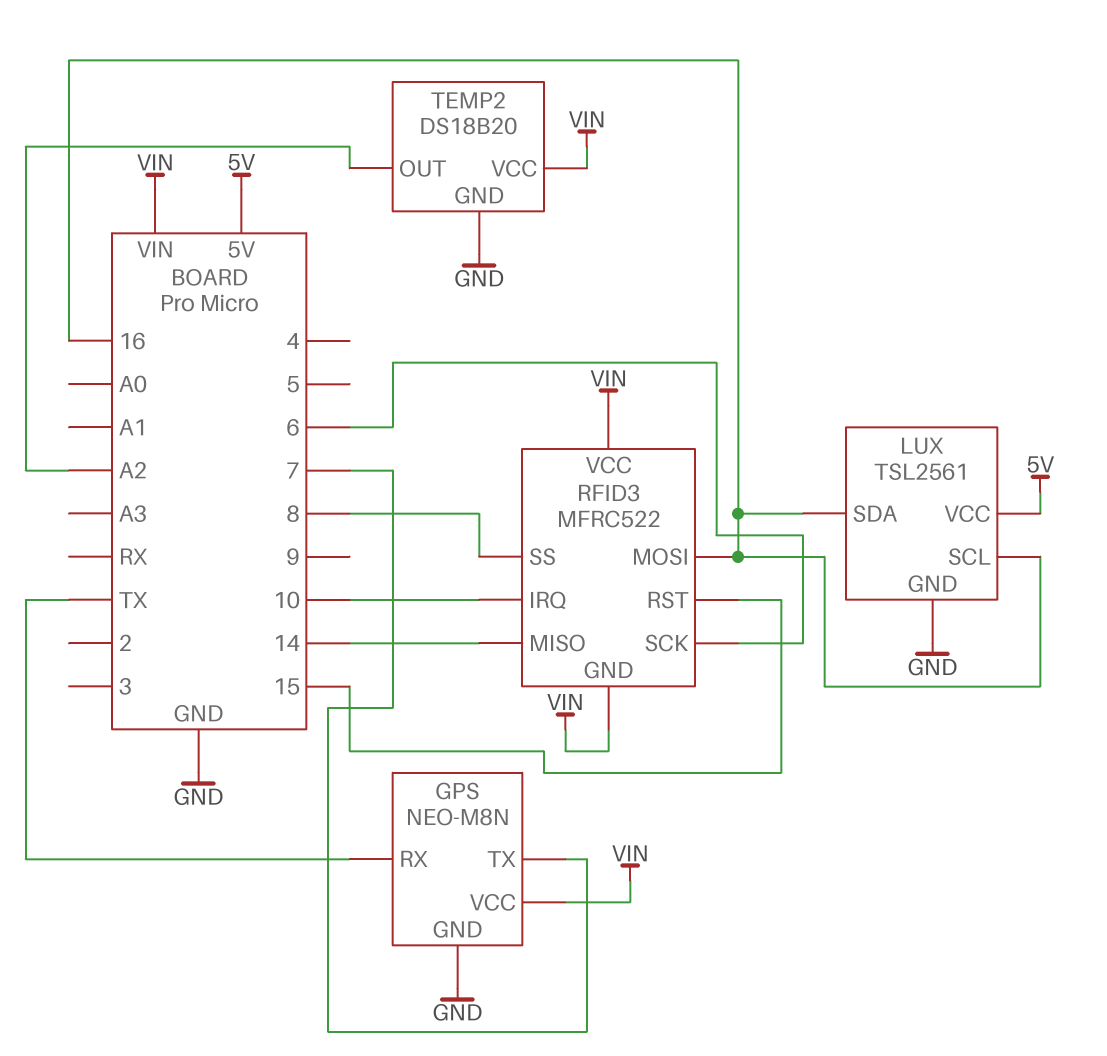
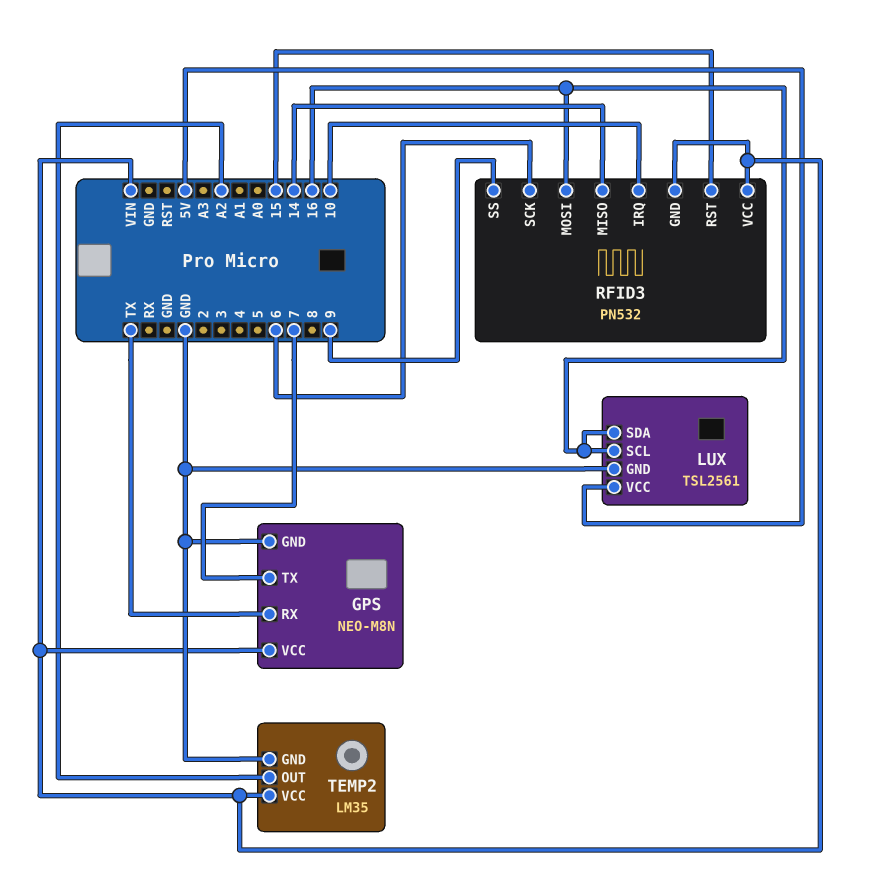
RFID3: MFRC522 -> PN532
RFID3 pin SS: 8 -> 9
TEMP2: DS18B20 -> LM35

